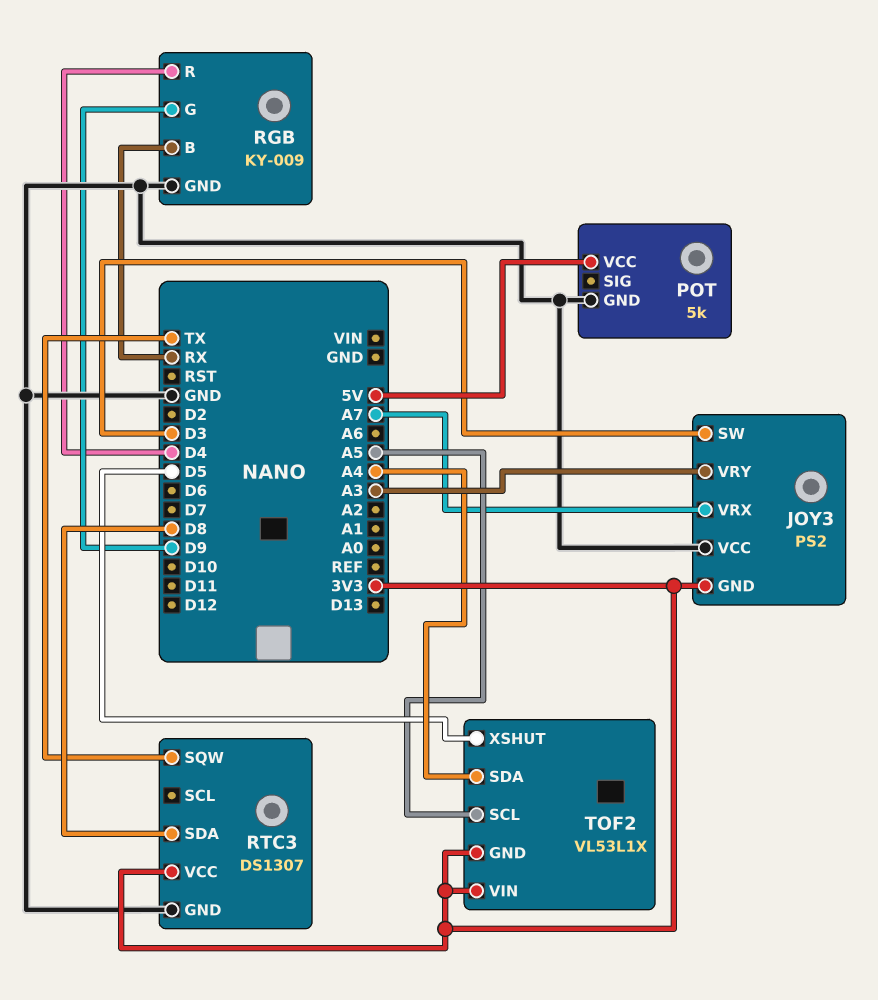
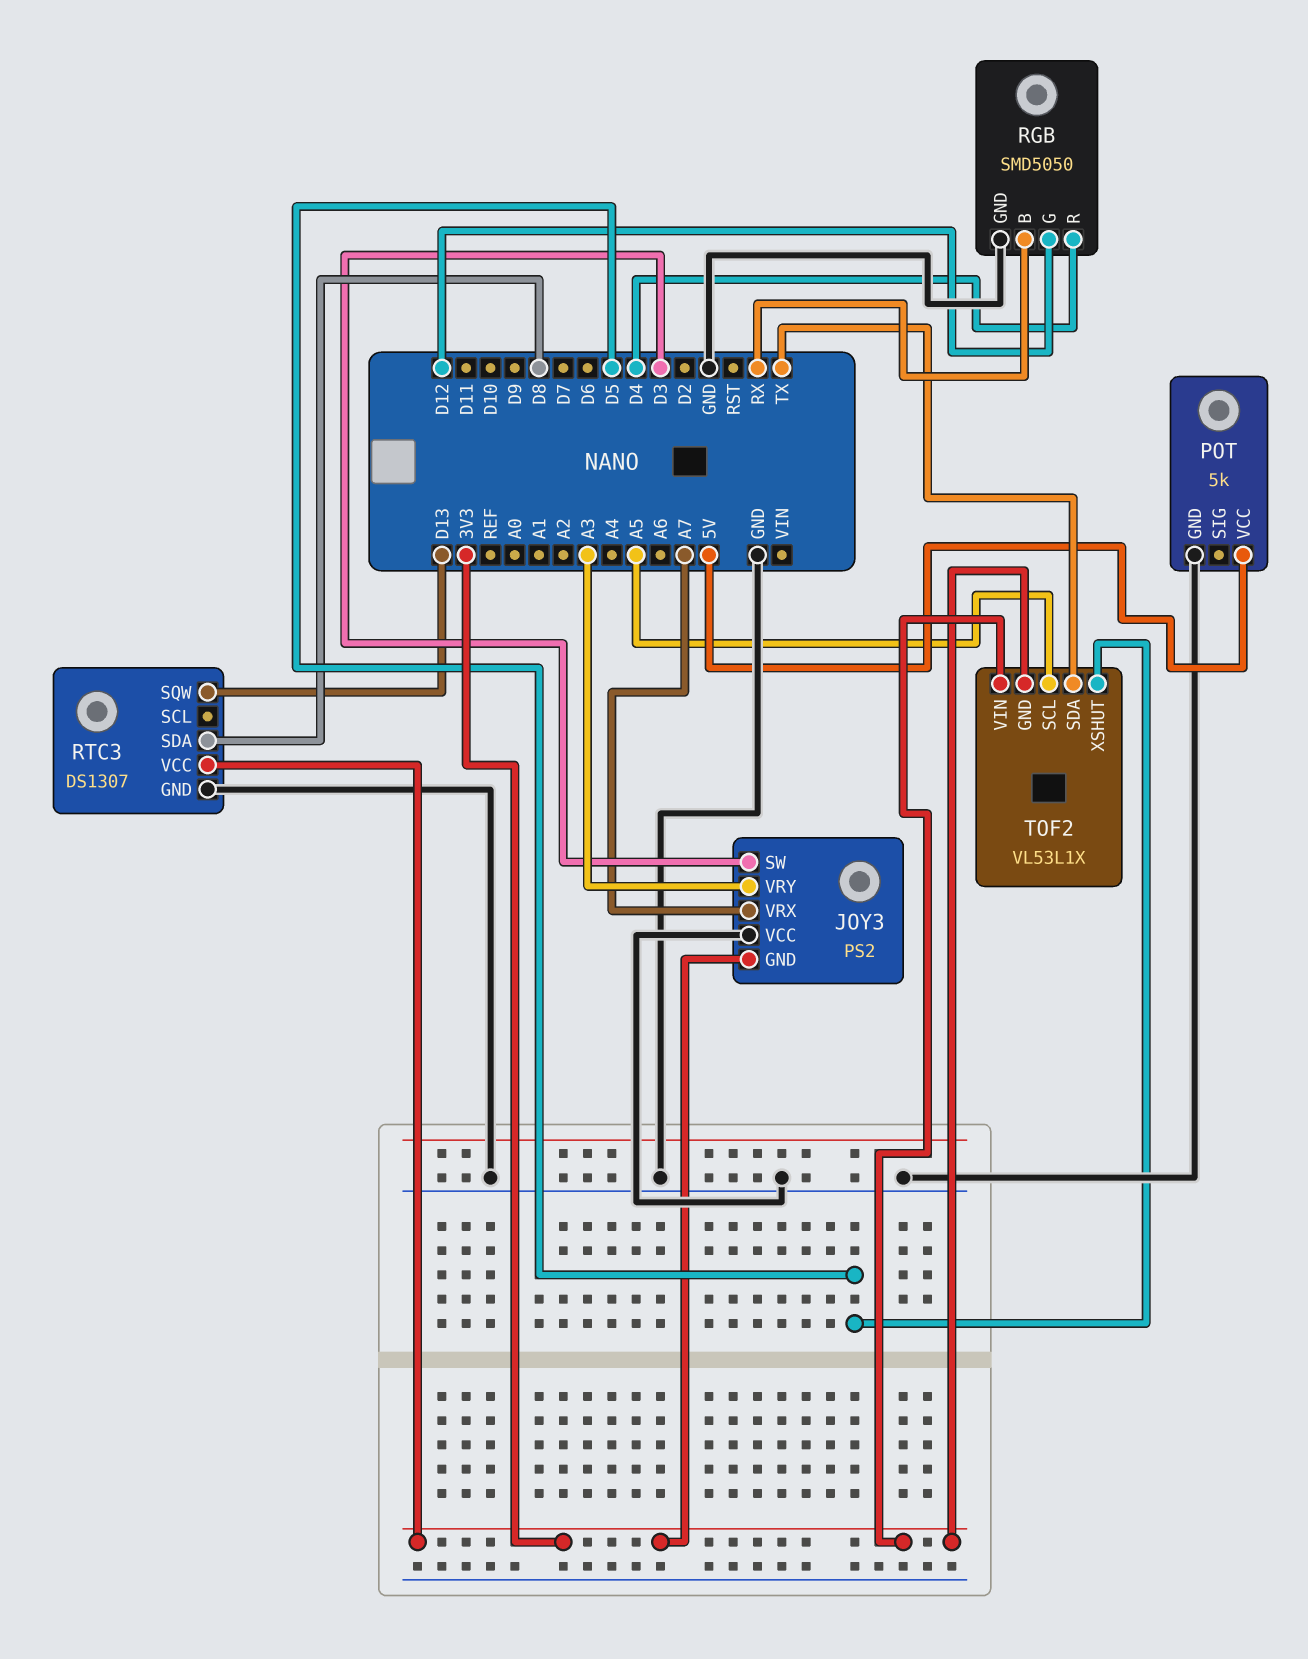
RGB: KY-009 -> SMD5050
RGB pin G: D9 -> D12
RTC3 pin SQW: TX -> D13
TOF2 pin SDA: A4 -> TX

